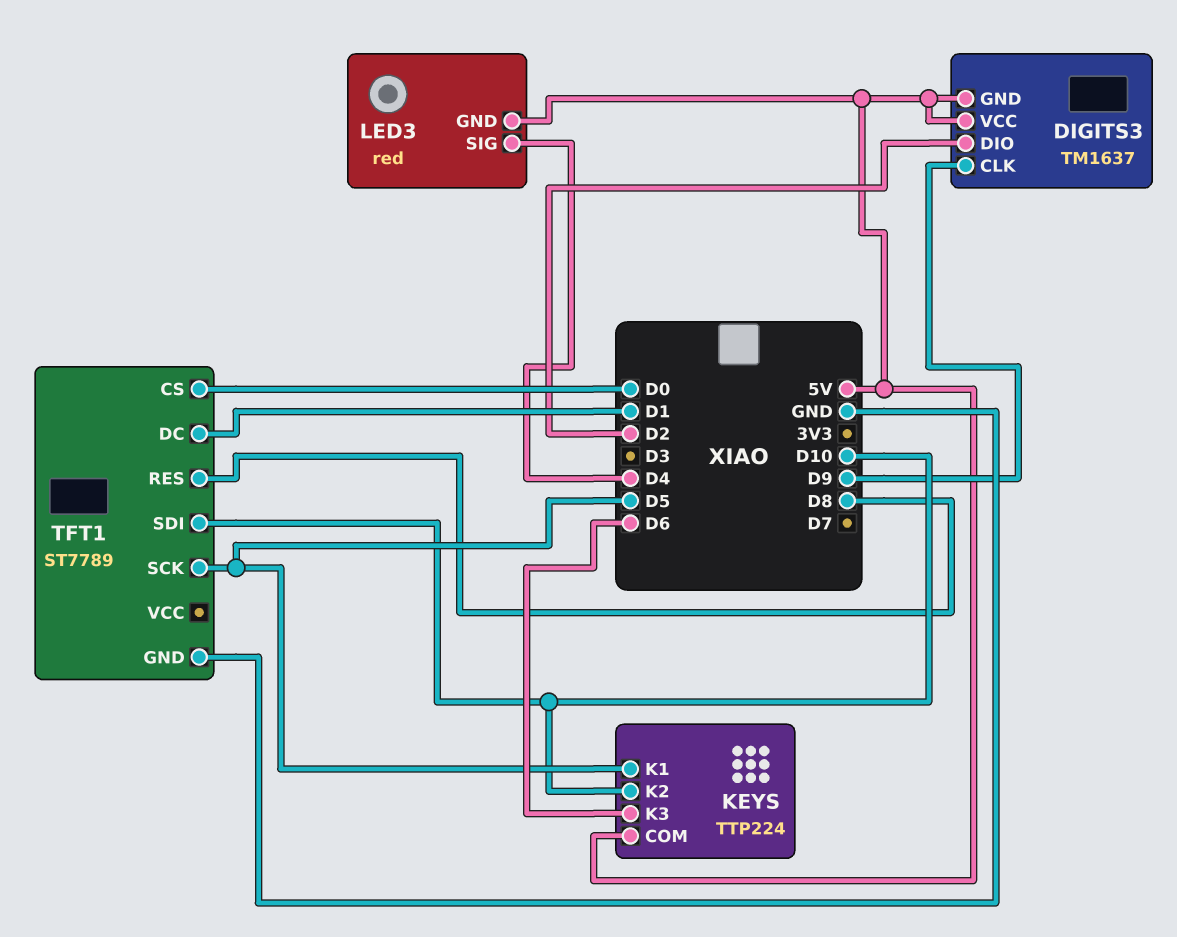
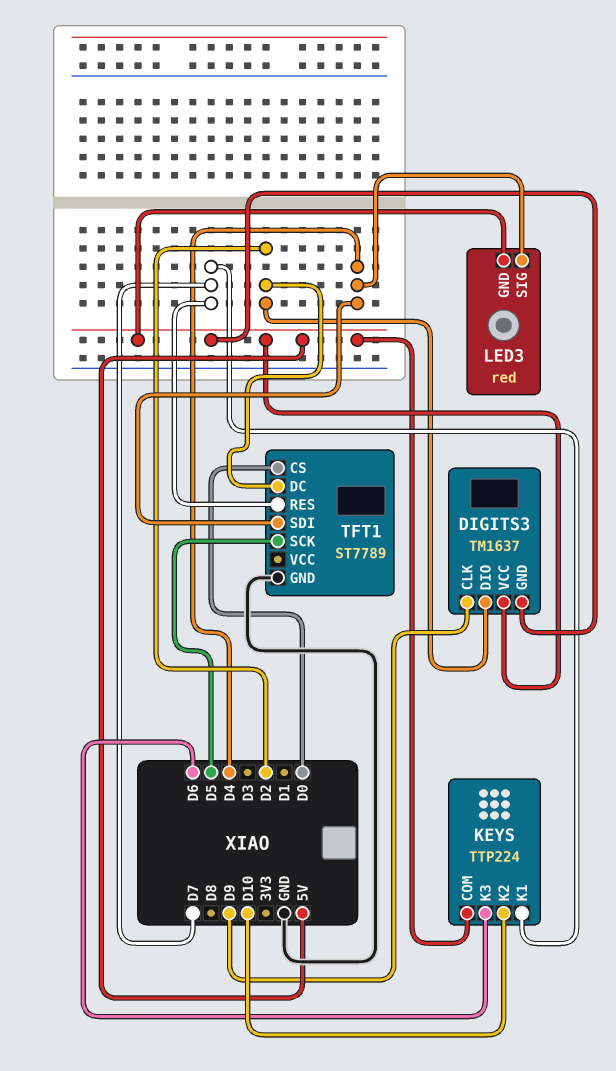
KEYS pin K1: D5 -> D7
TFT1 pin DC: D1 -> D2
TFT1 pin RES: D8 -> D7
TFT1 pin SDI: D10 -> D4

